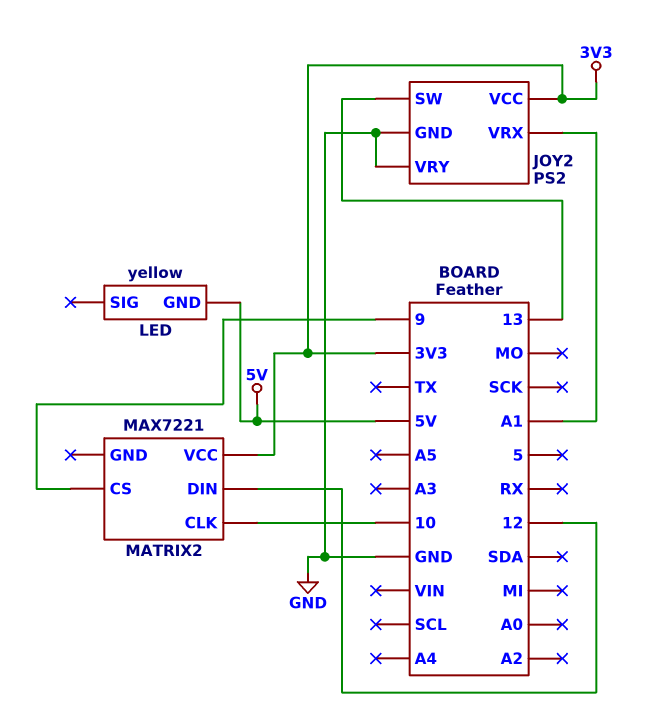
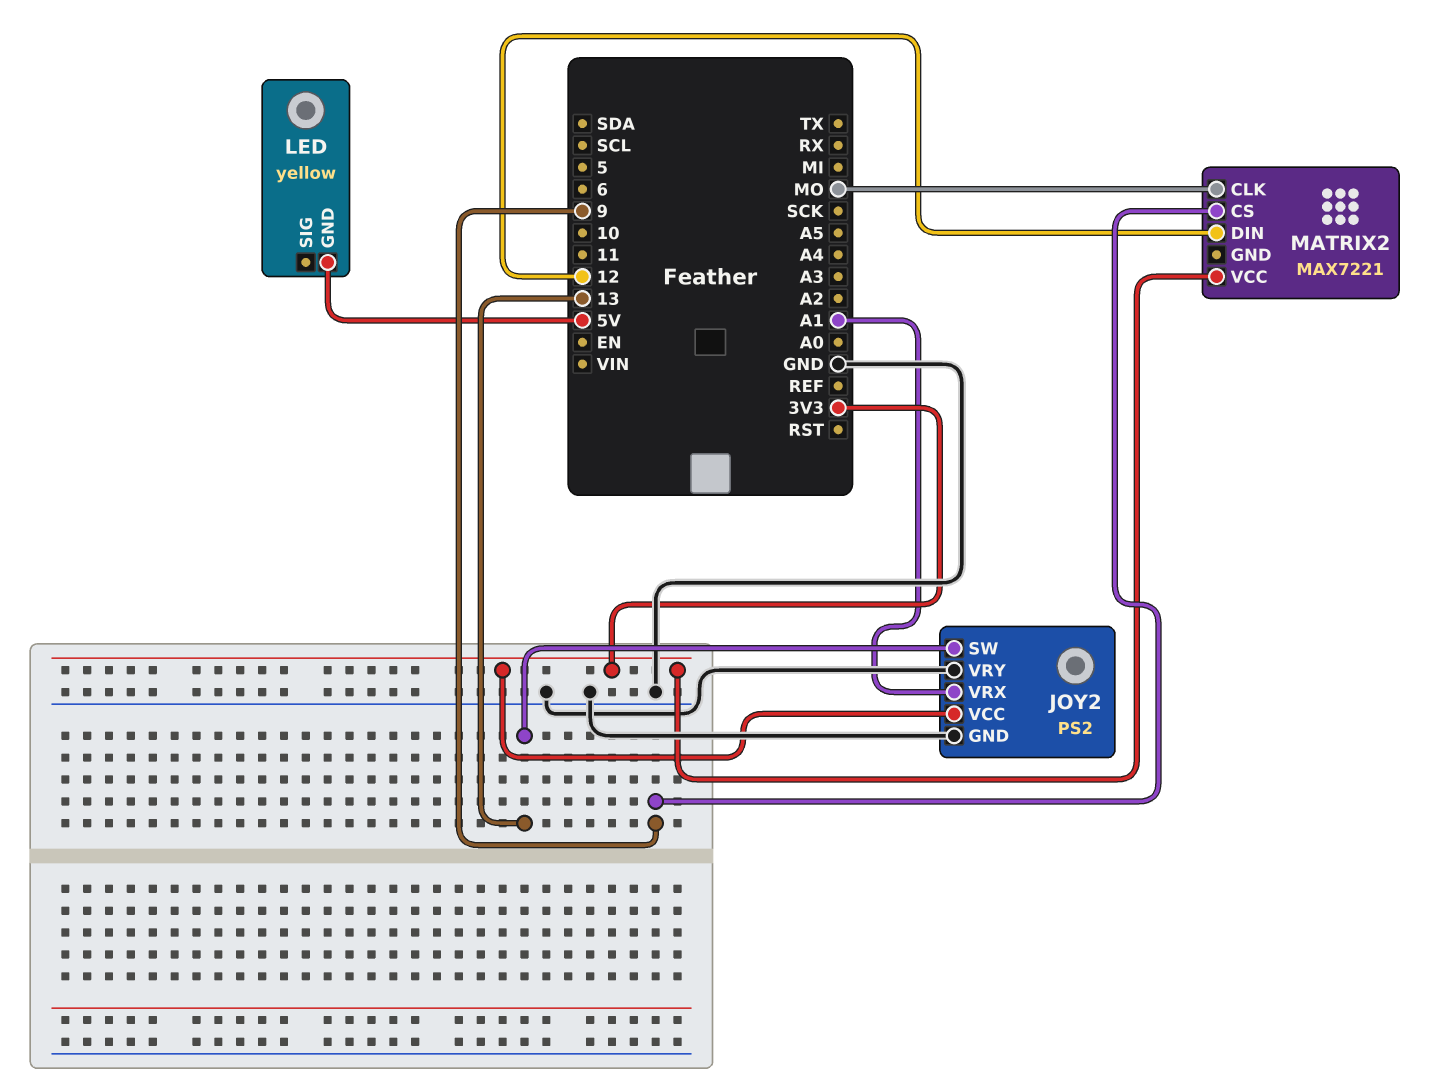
MATRIX2 pin CLK: 10 -> MO

